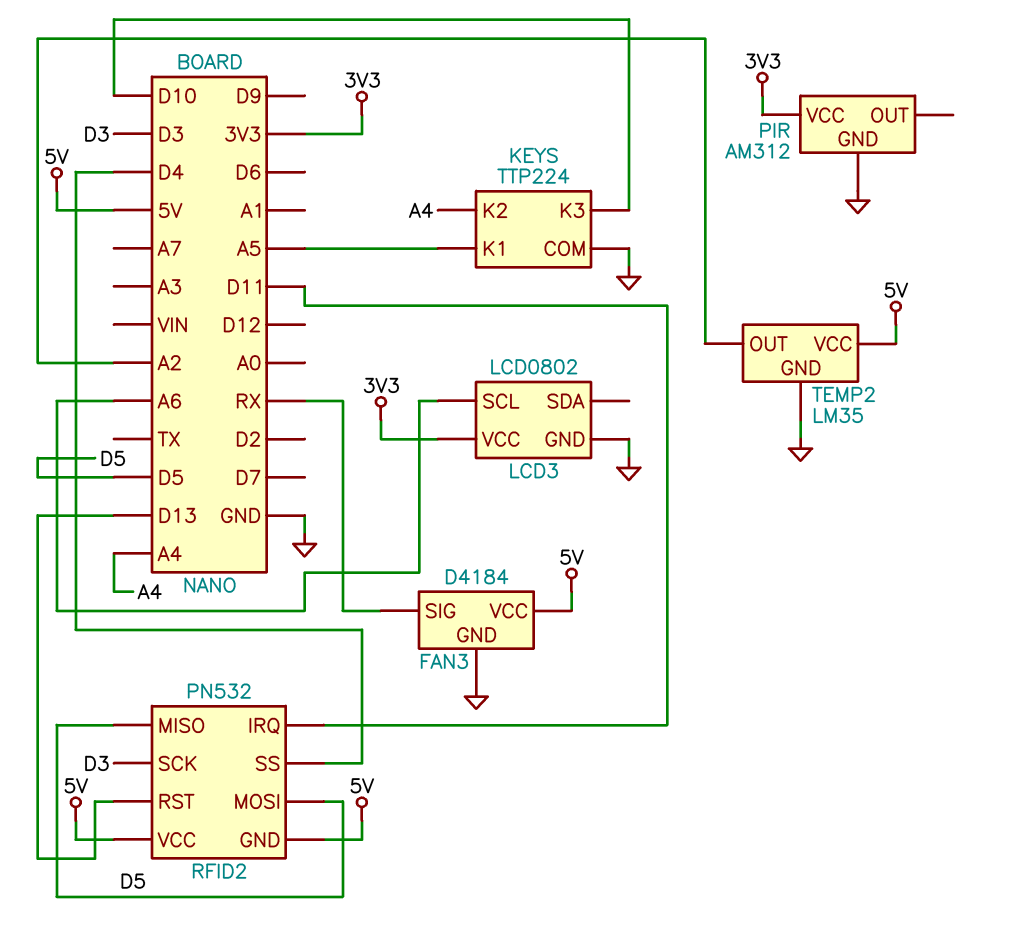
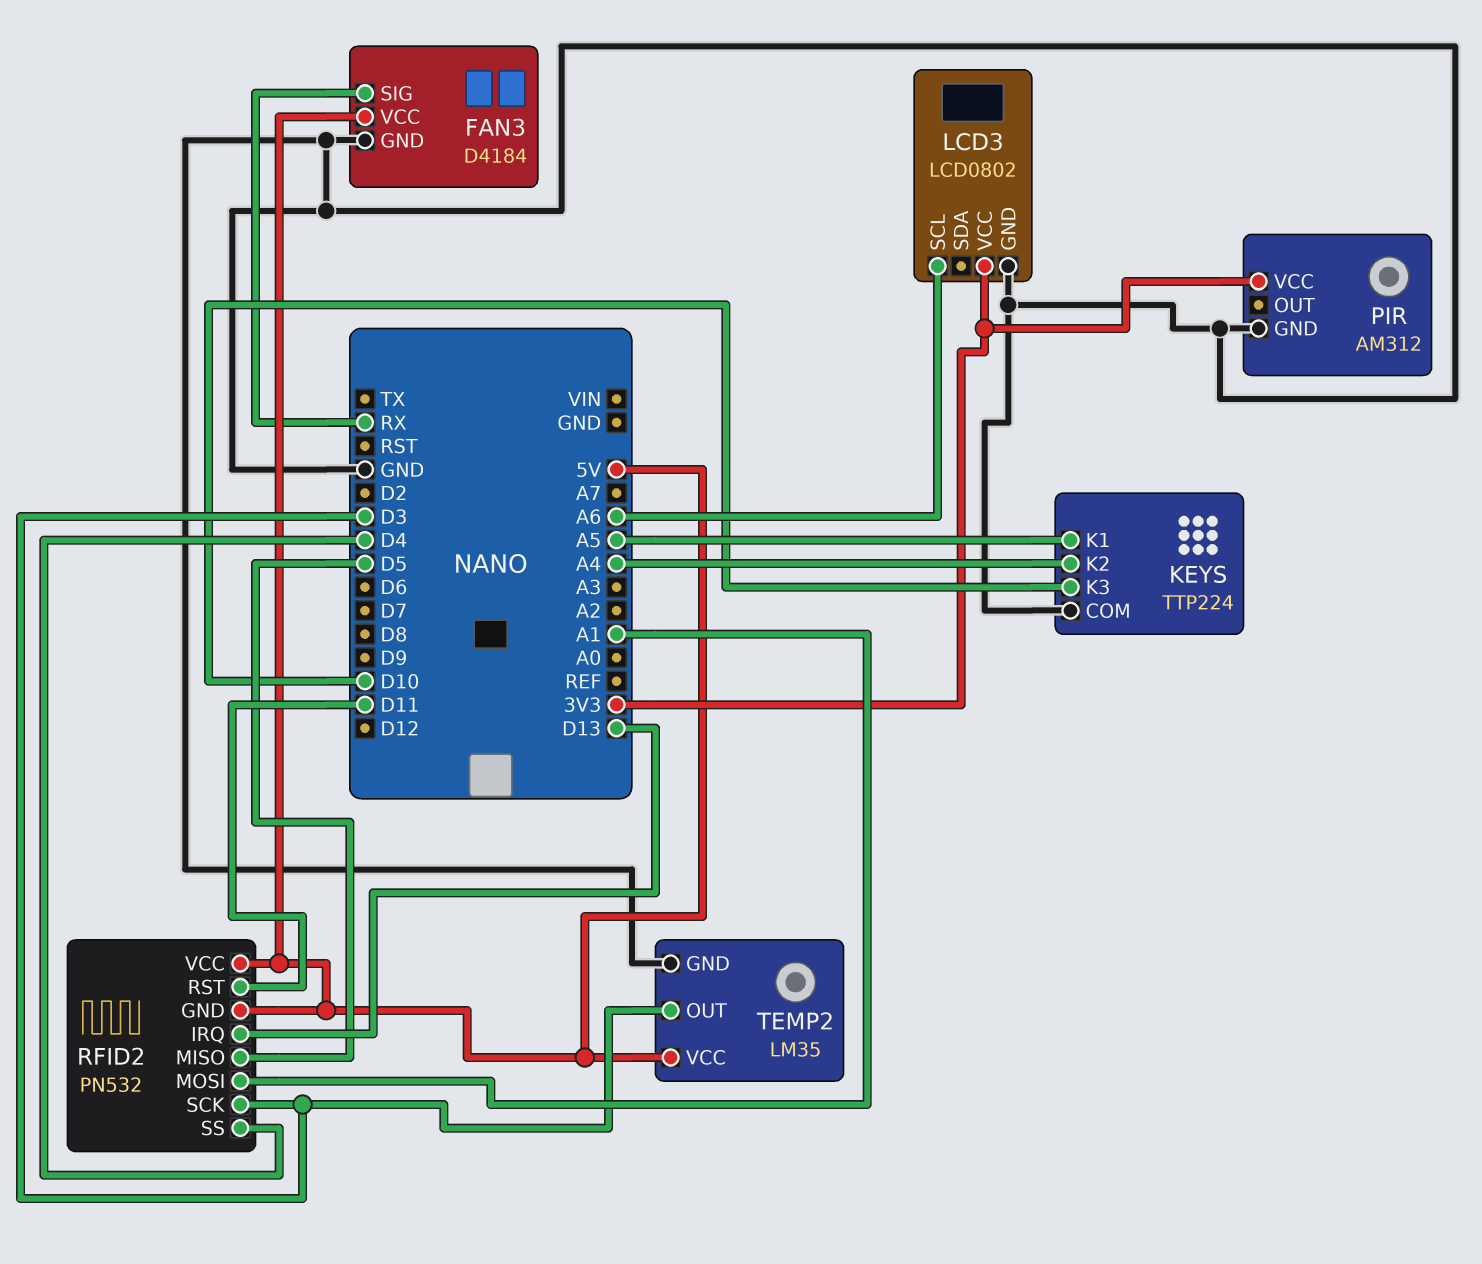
RFID2 pin IRQ: D11 -> D13
RFID2 pin MOSI: D5 -> A1
RFID2 pin RST: D13 -> D11
TEMP2 pin OUT: A2 -> D3

